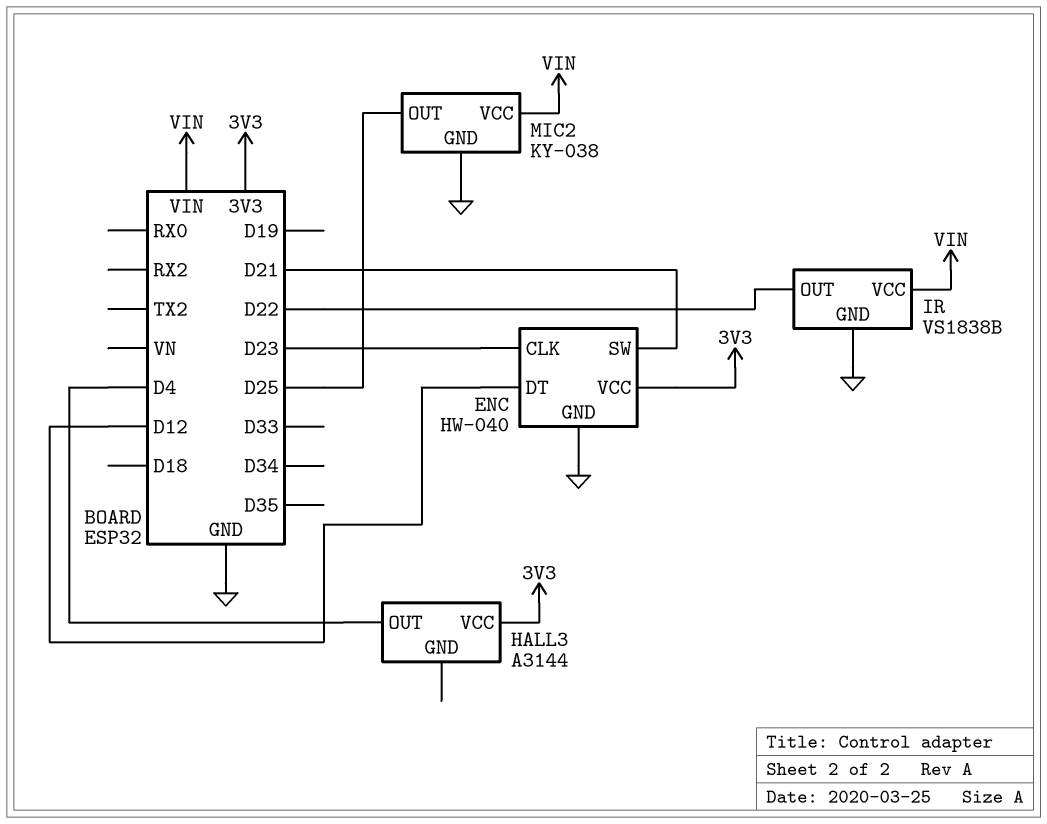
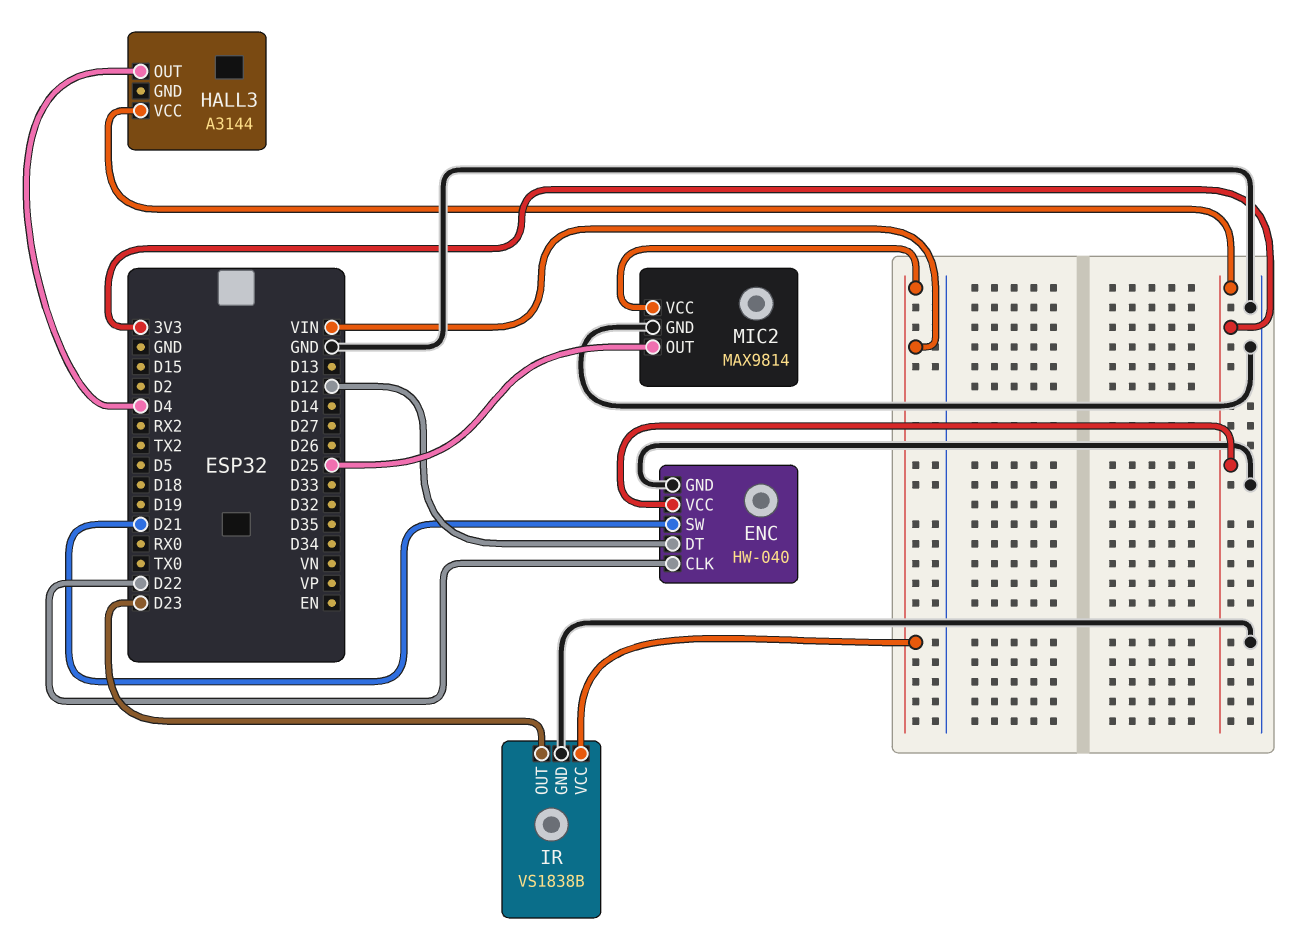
ENC pin CLK: D23 -> D22
IR pin OUT: D22 -> D23
MIC2: KY-038 -> MAX9814

